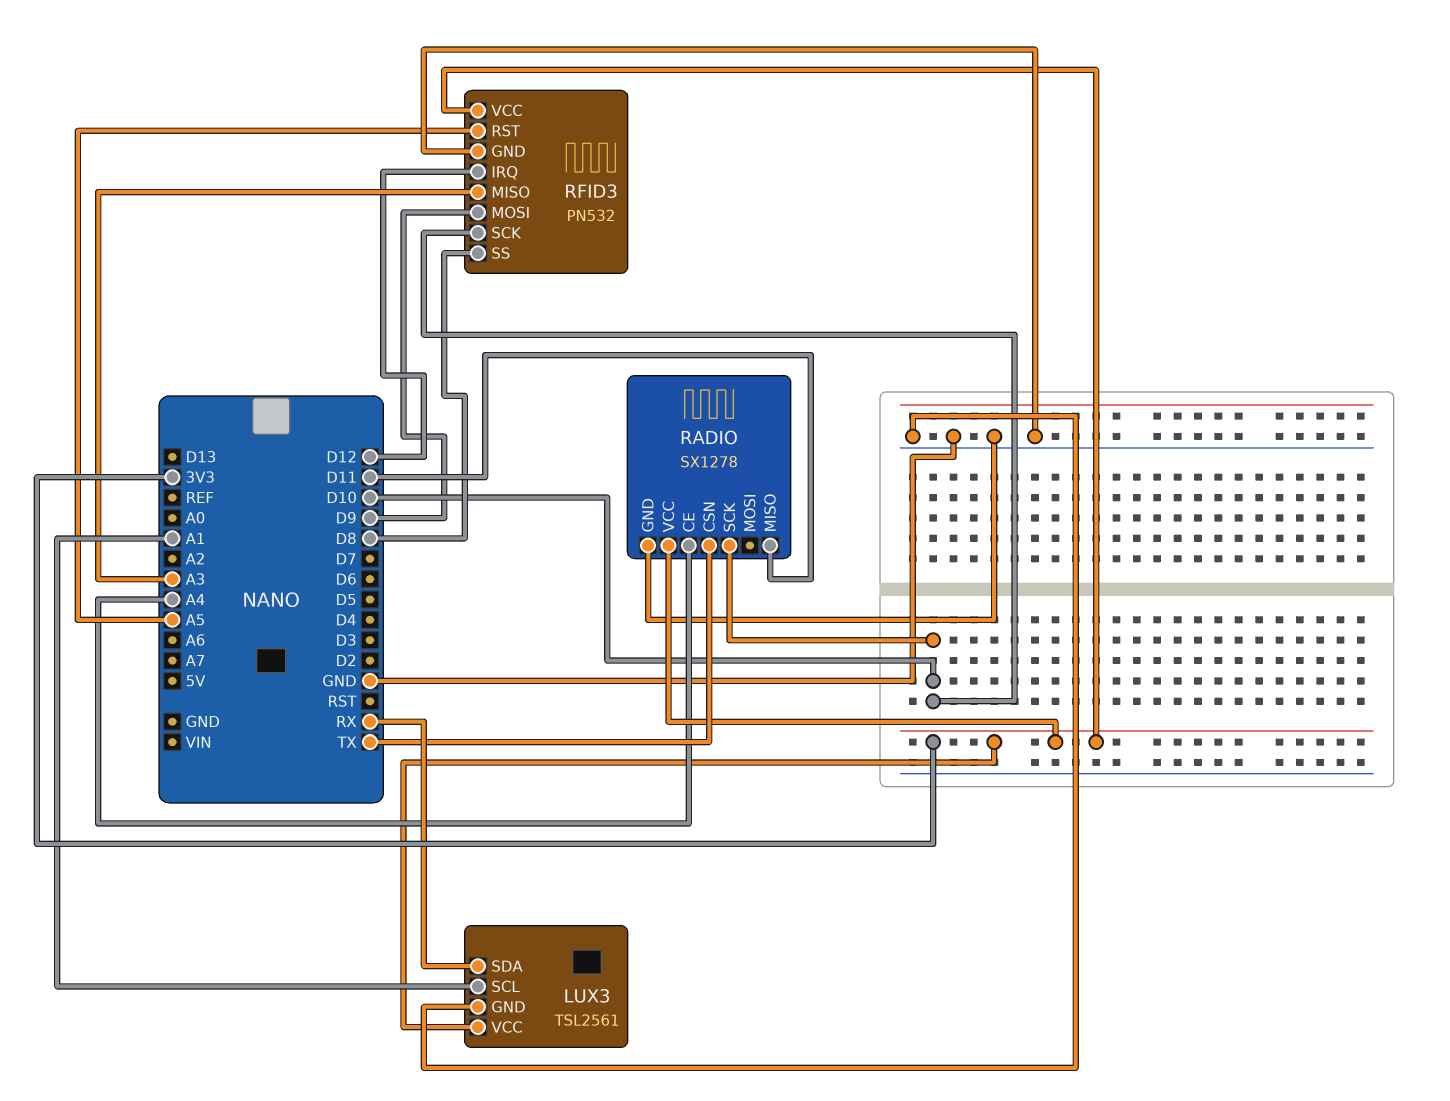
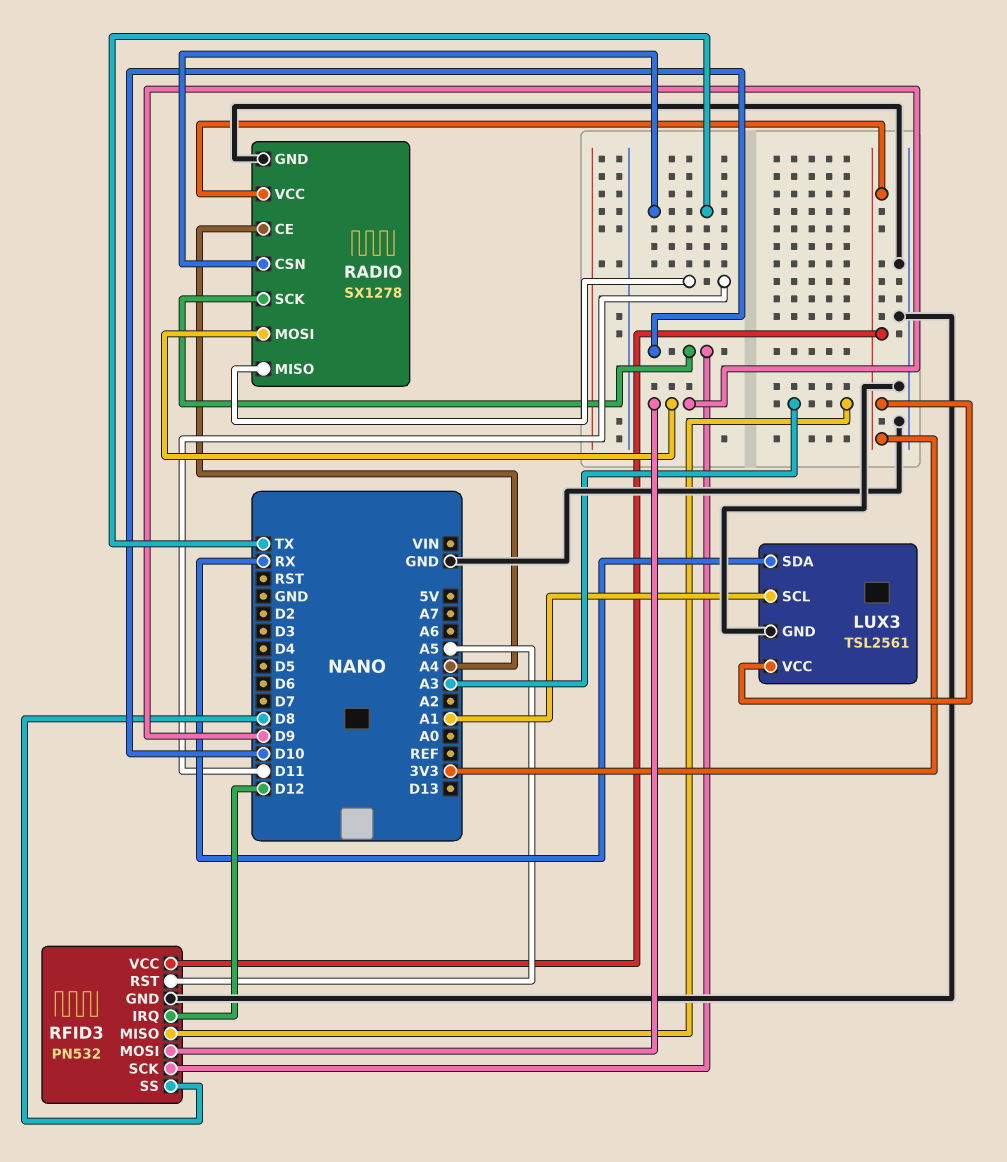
RADIO pin MOSI: none -> D9

